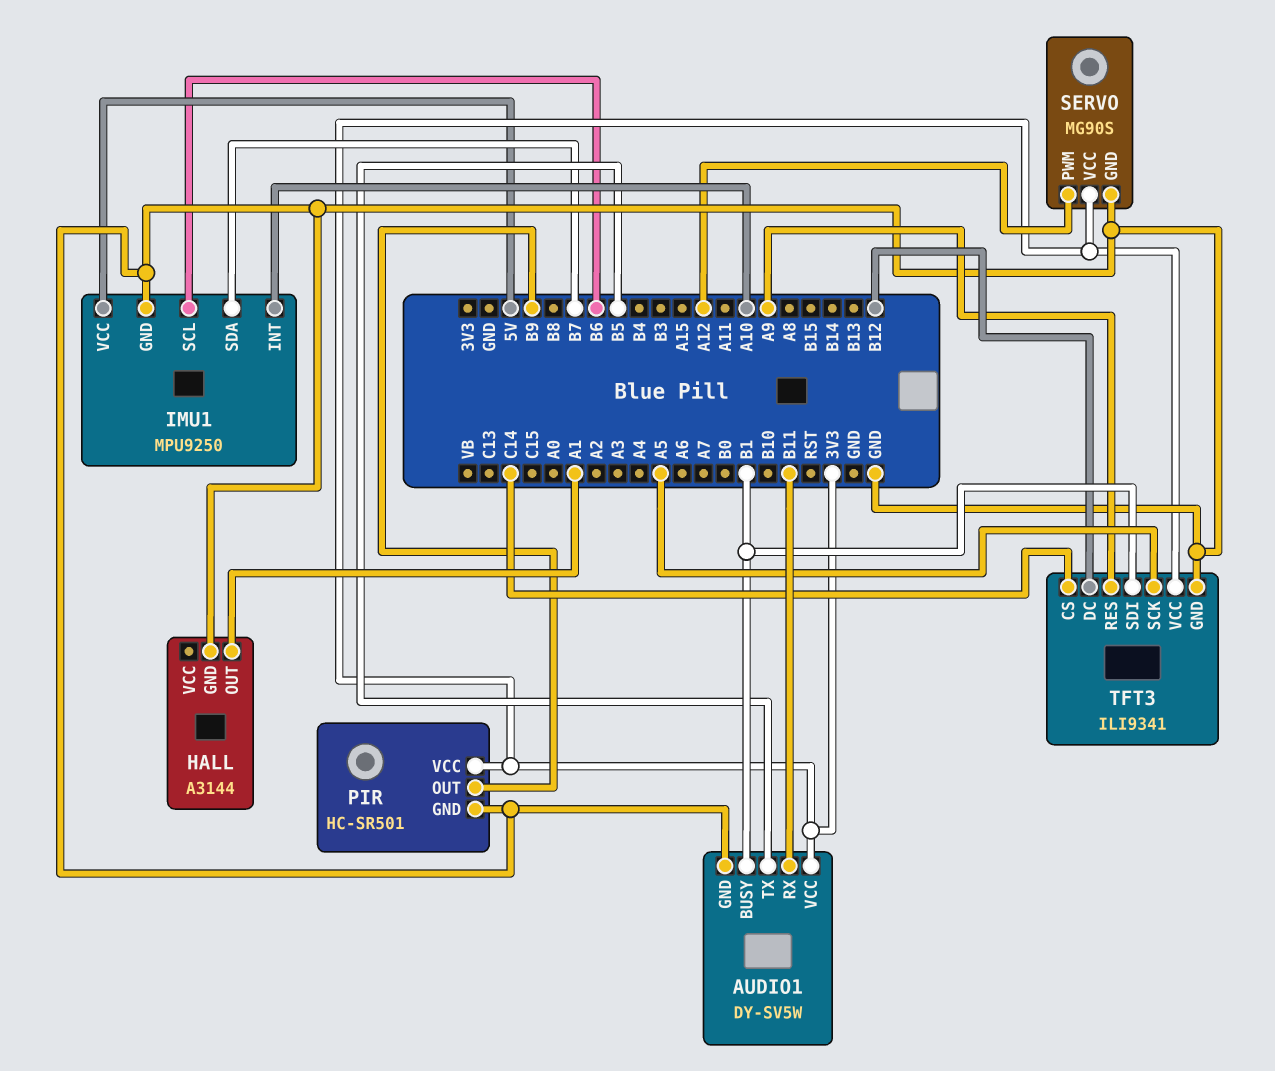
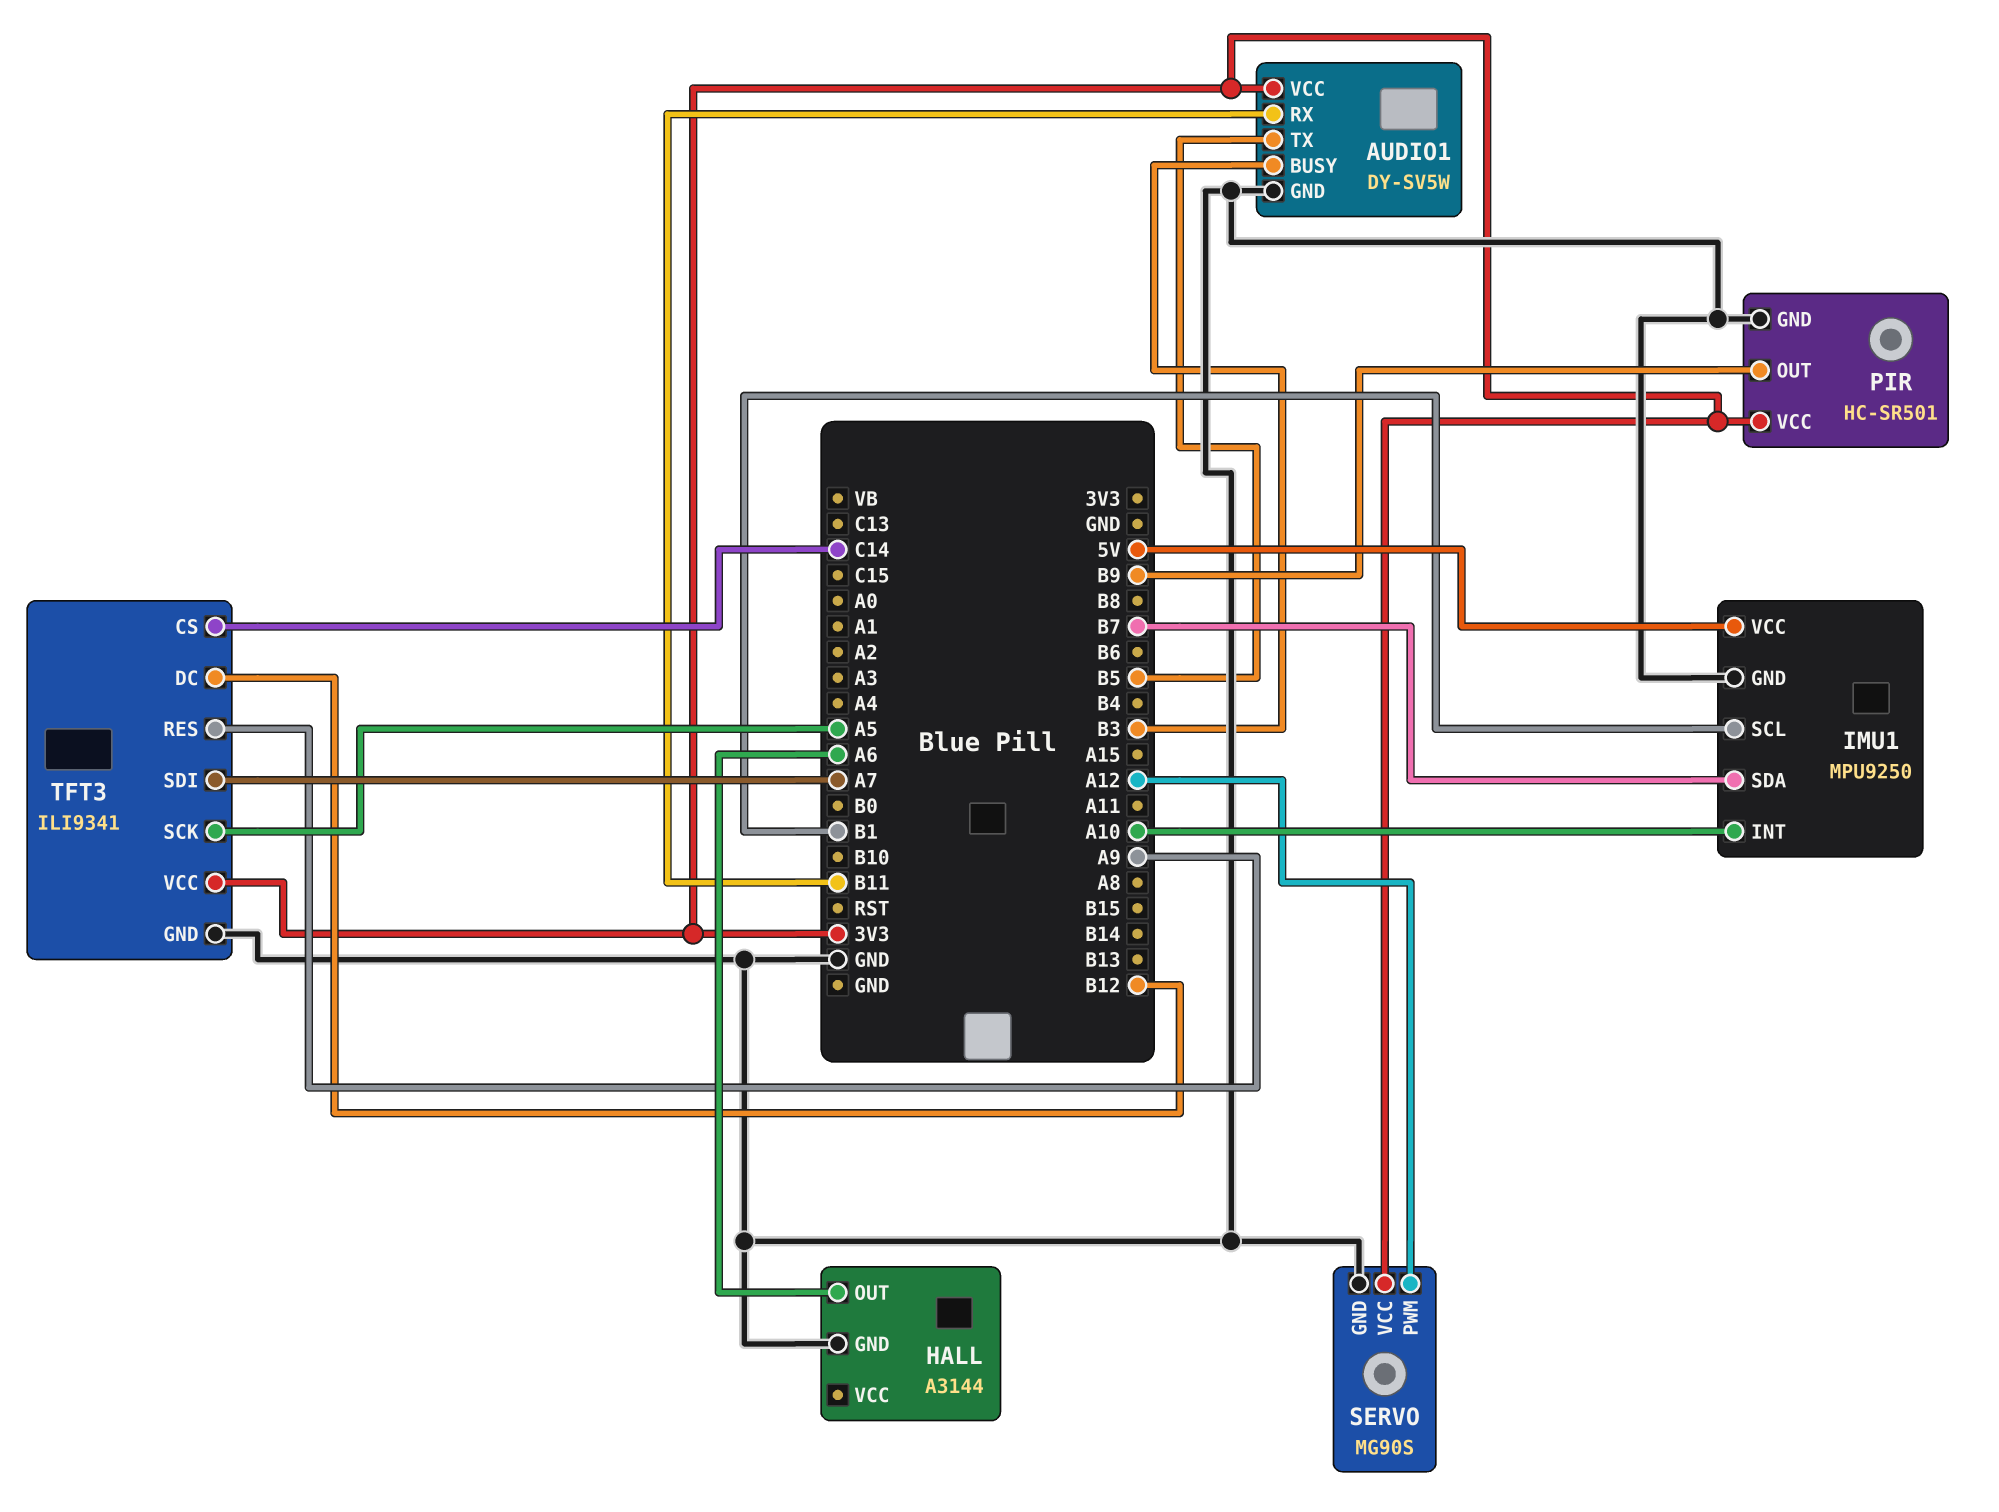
AUDIO1 pin BUSY: B1 -> B3
HALL pin OUT: A1 -> A6
IMU1 pin SCL: B6 -> B1
TFT3 pin SDI: B1 -> A7

